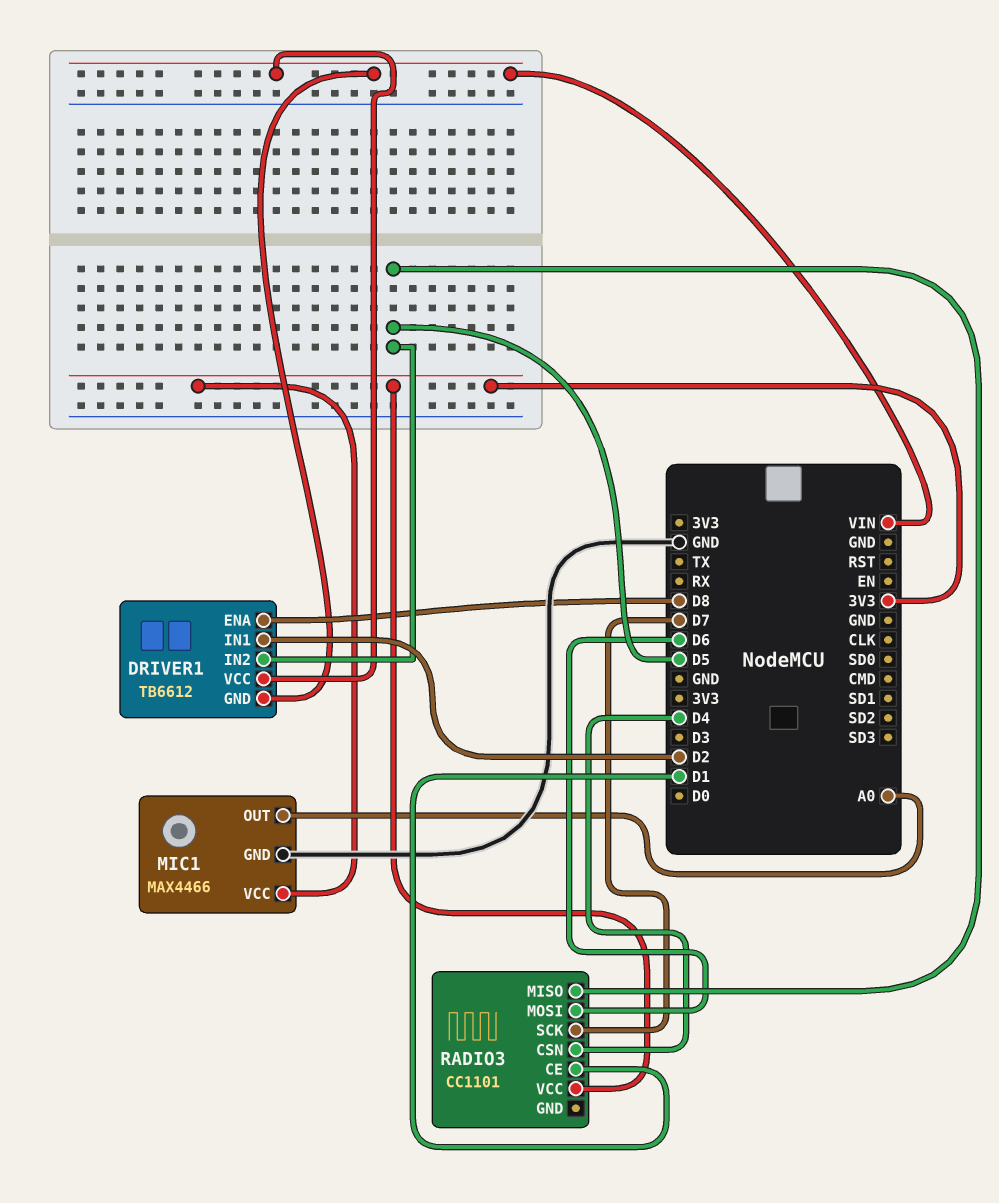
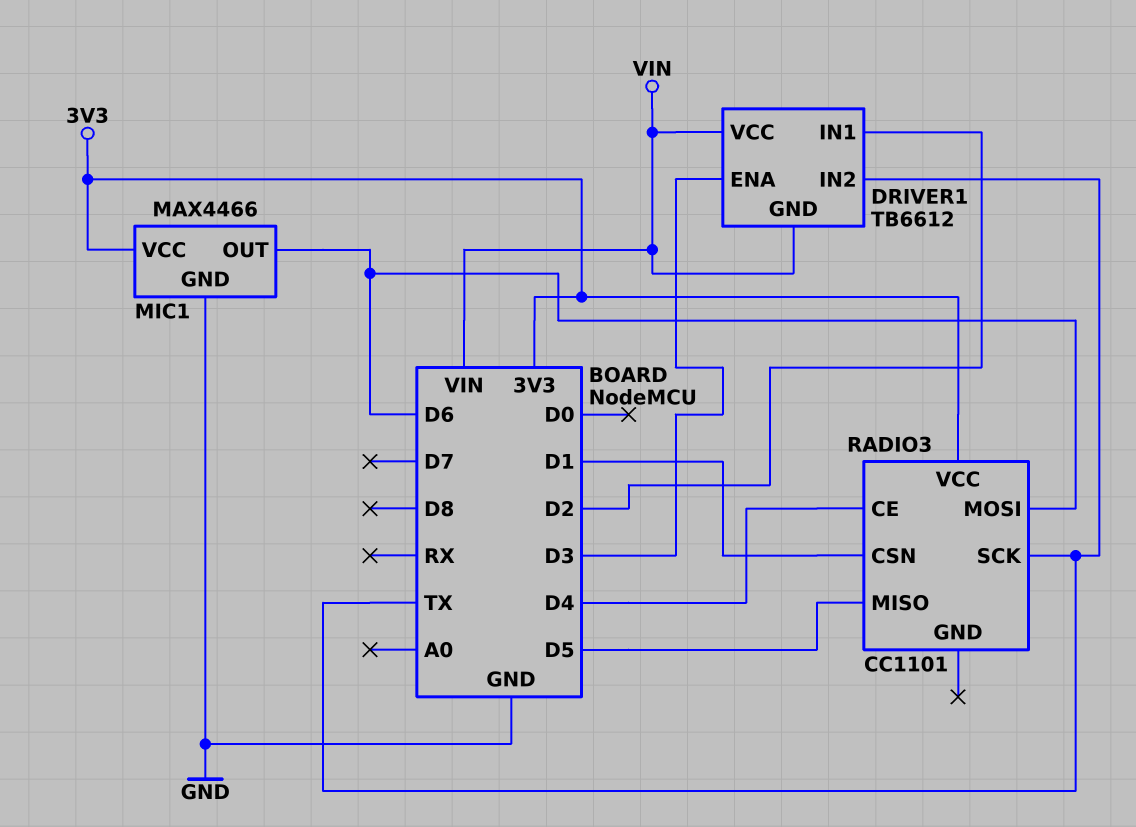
DRIVER1 pin ENA: D8 -> D3
DRIVER1 pin IN2: D5 -> TX
MIC1 pin OUT: A0 -> D6
RADIO3 pin CE: D1 -> D4
RADIO3 pin CSN: D4 -> D1
RADIO3 pin SCK: D7 -> TX

